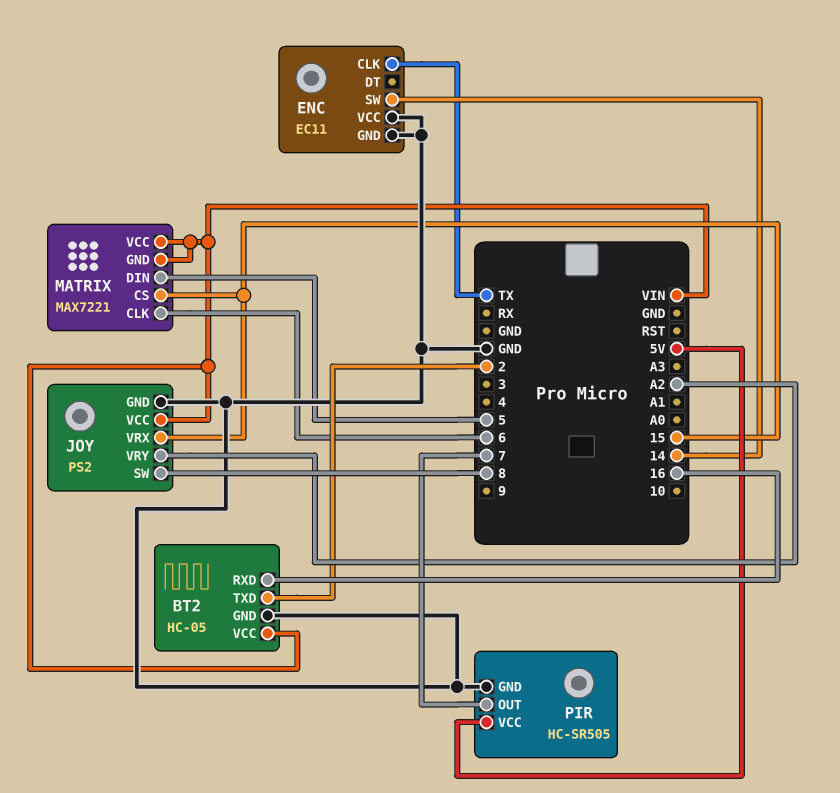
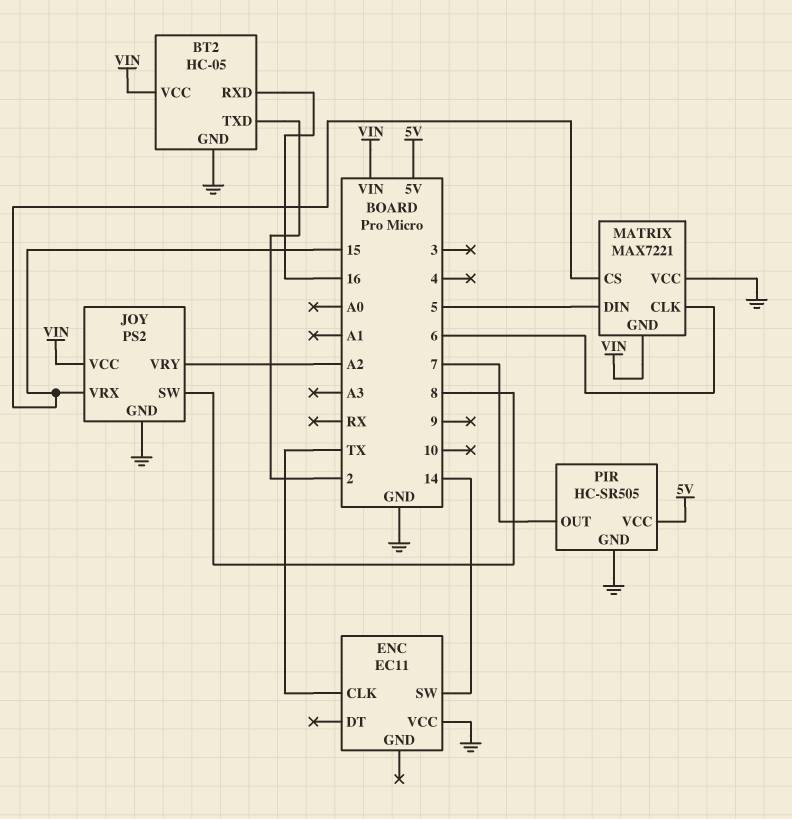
ENC pin GND: GND -> none
MATRIX pin VCC: VIN -> GND

